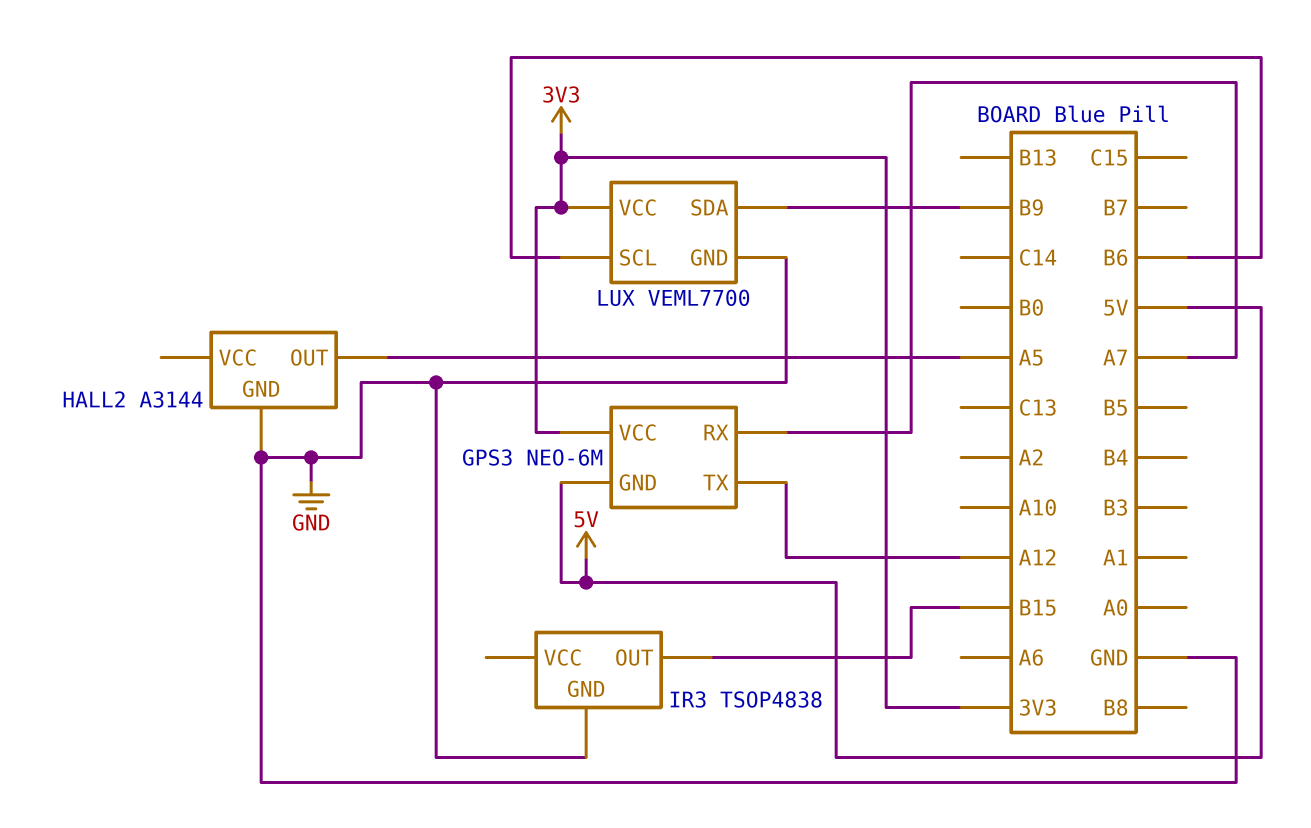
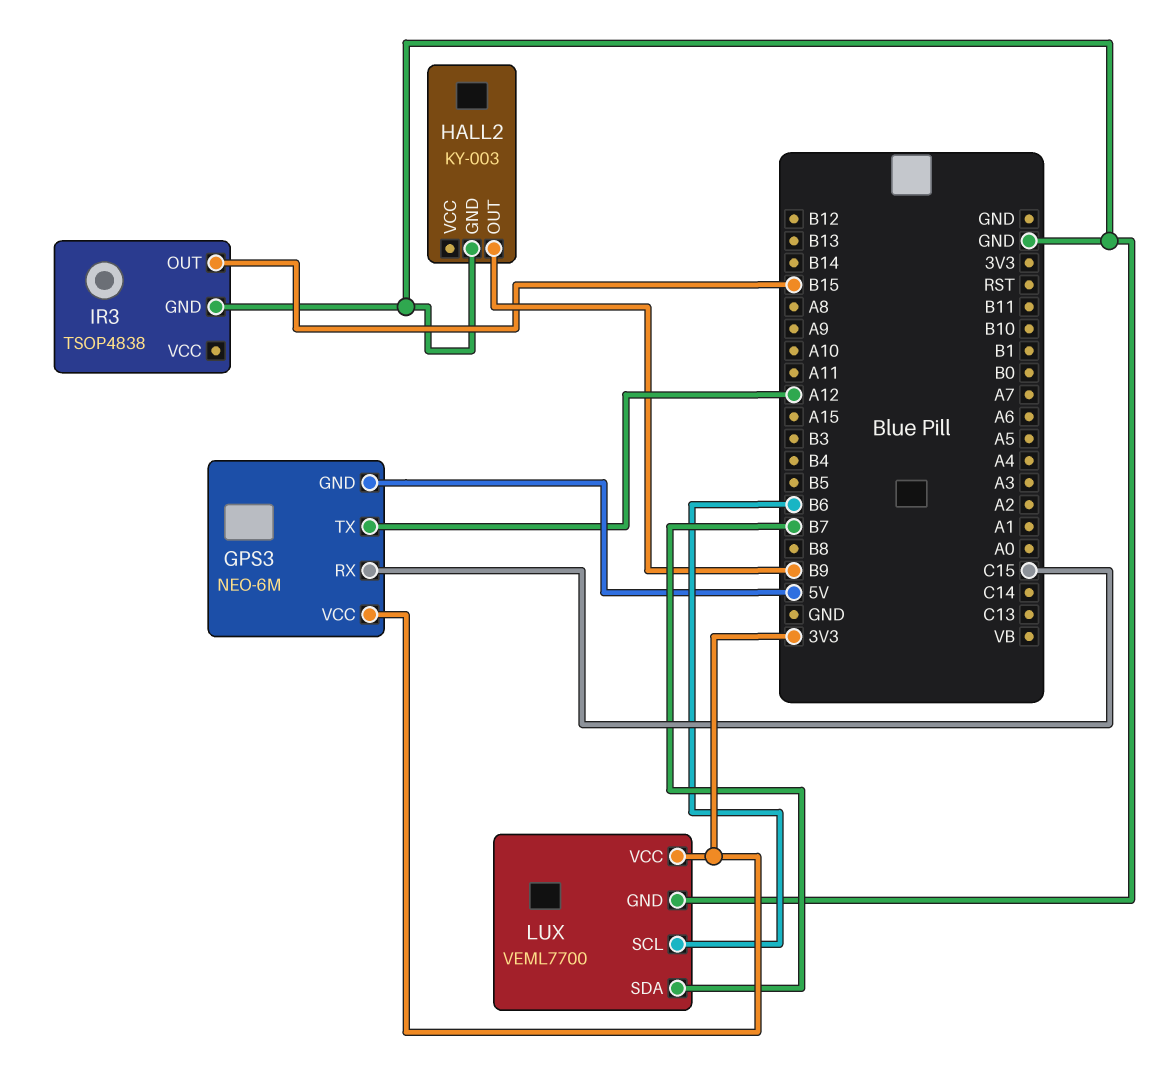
GPS3 pin RX: A7 -> C15
HALL2: A3144 -> KY-003
HALL2 pin OUT: A5 -> B9
LUX pin SDA: B9 -> B7

